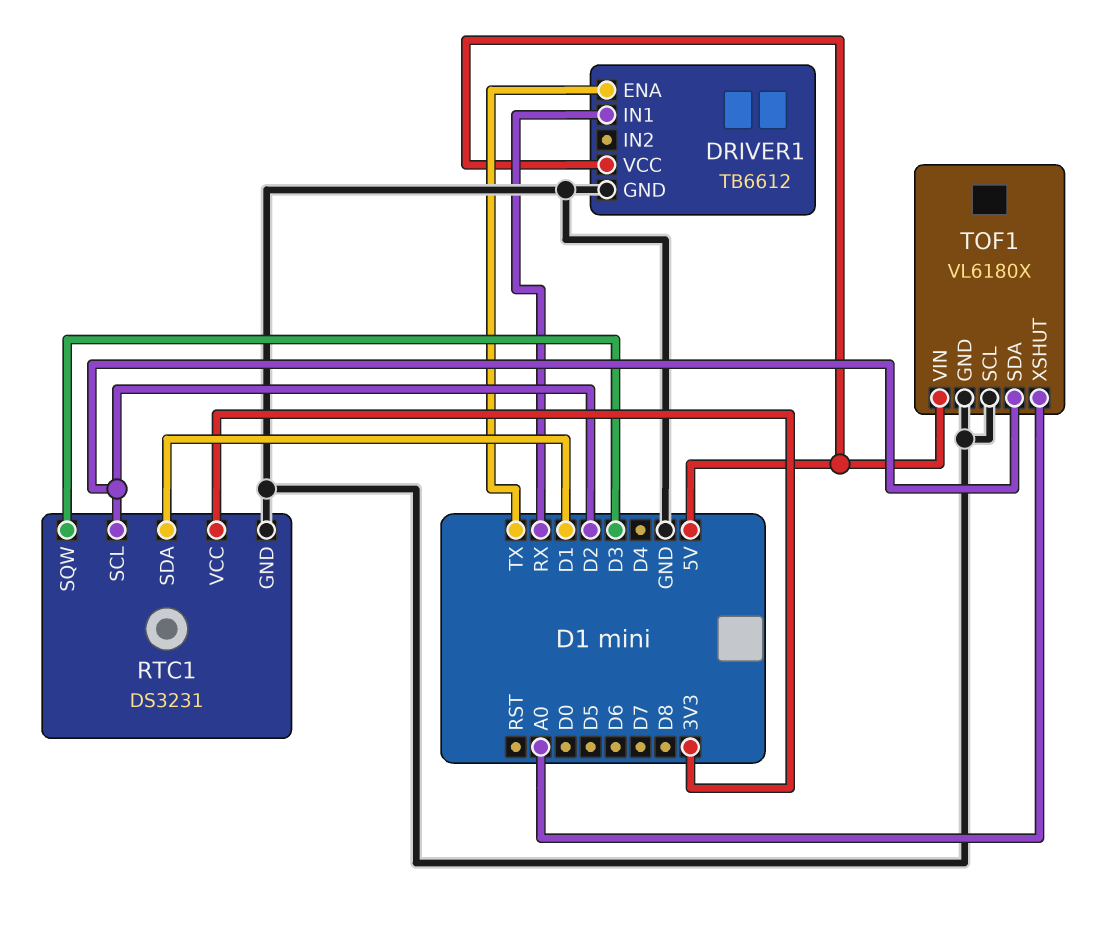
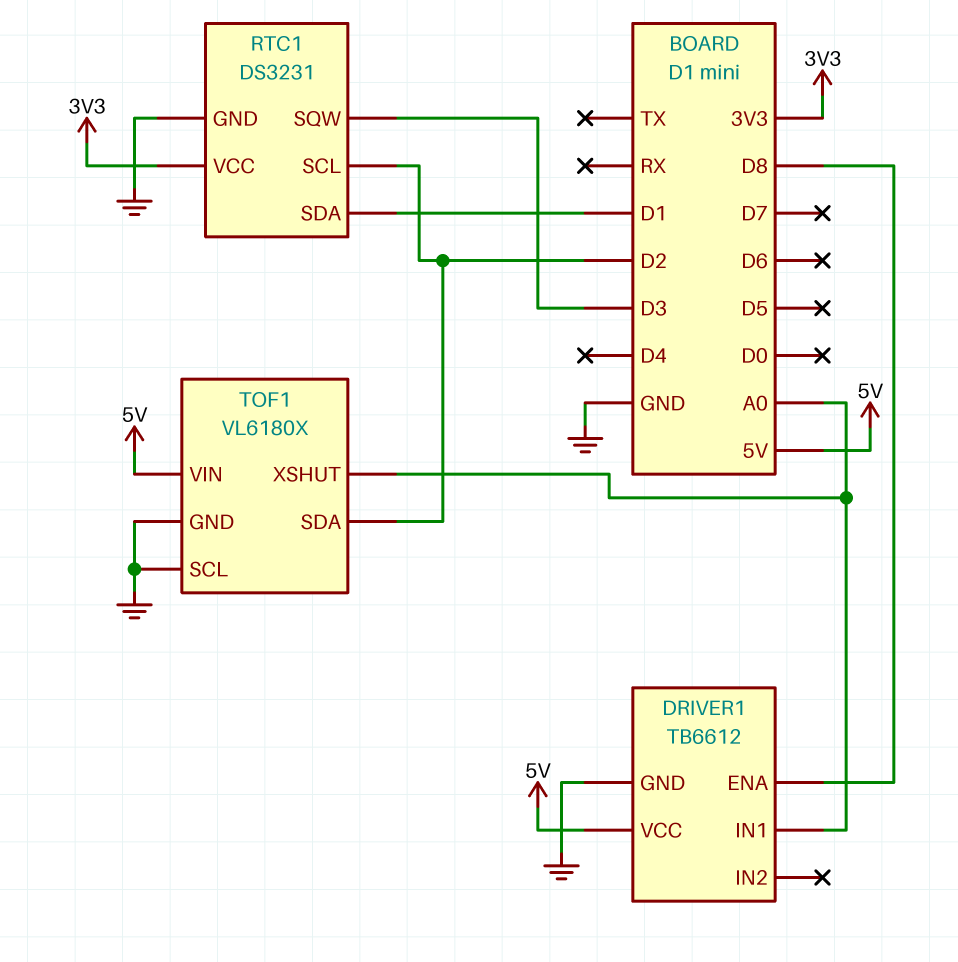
DRIVER1 pin ENA: TX -> D8
DRIVER1 pin IN1: RX -> A0

